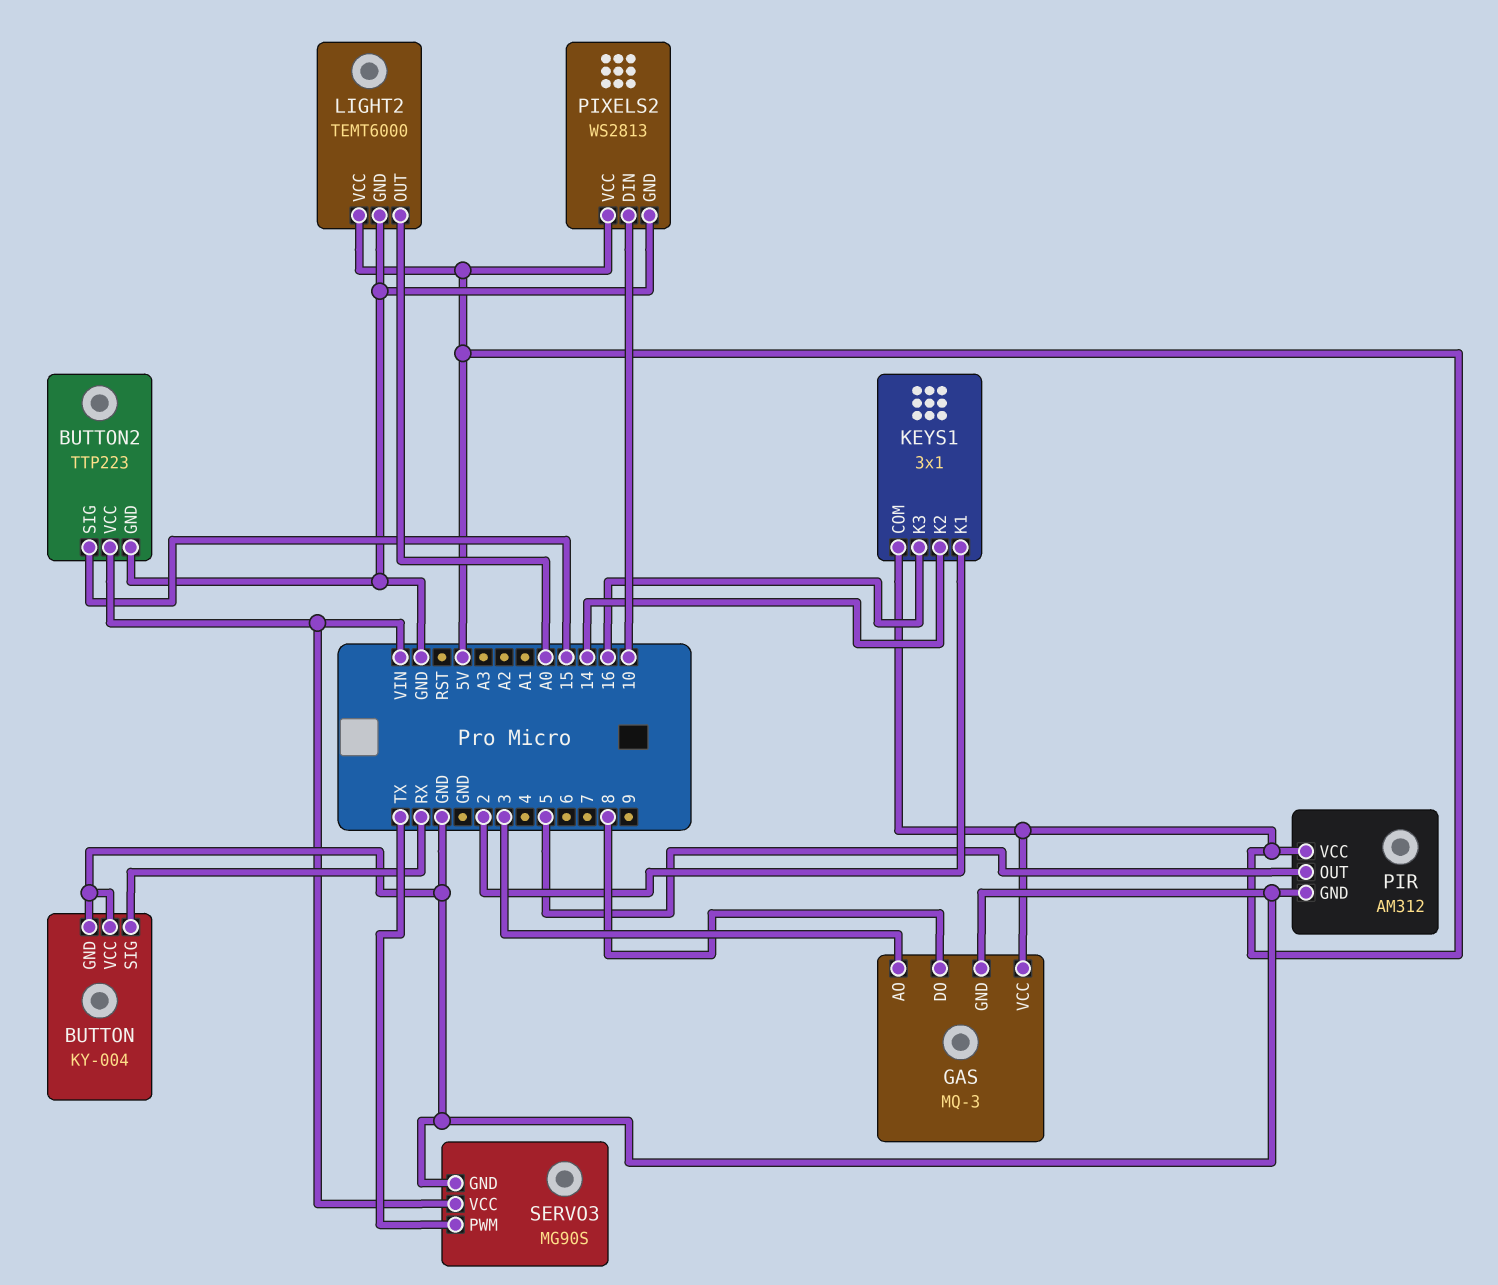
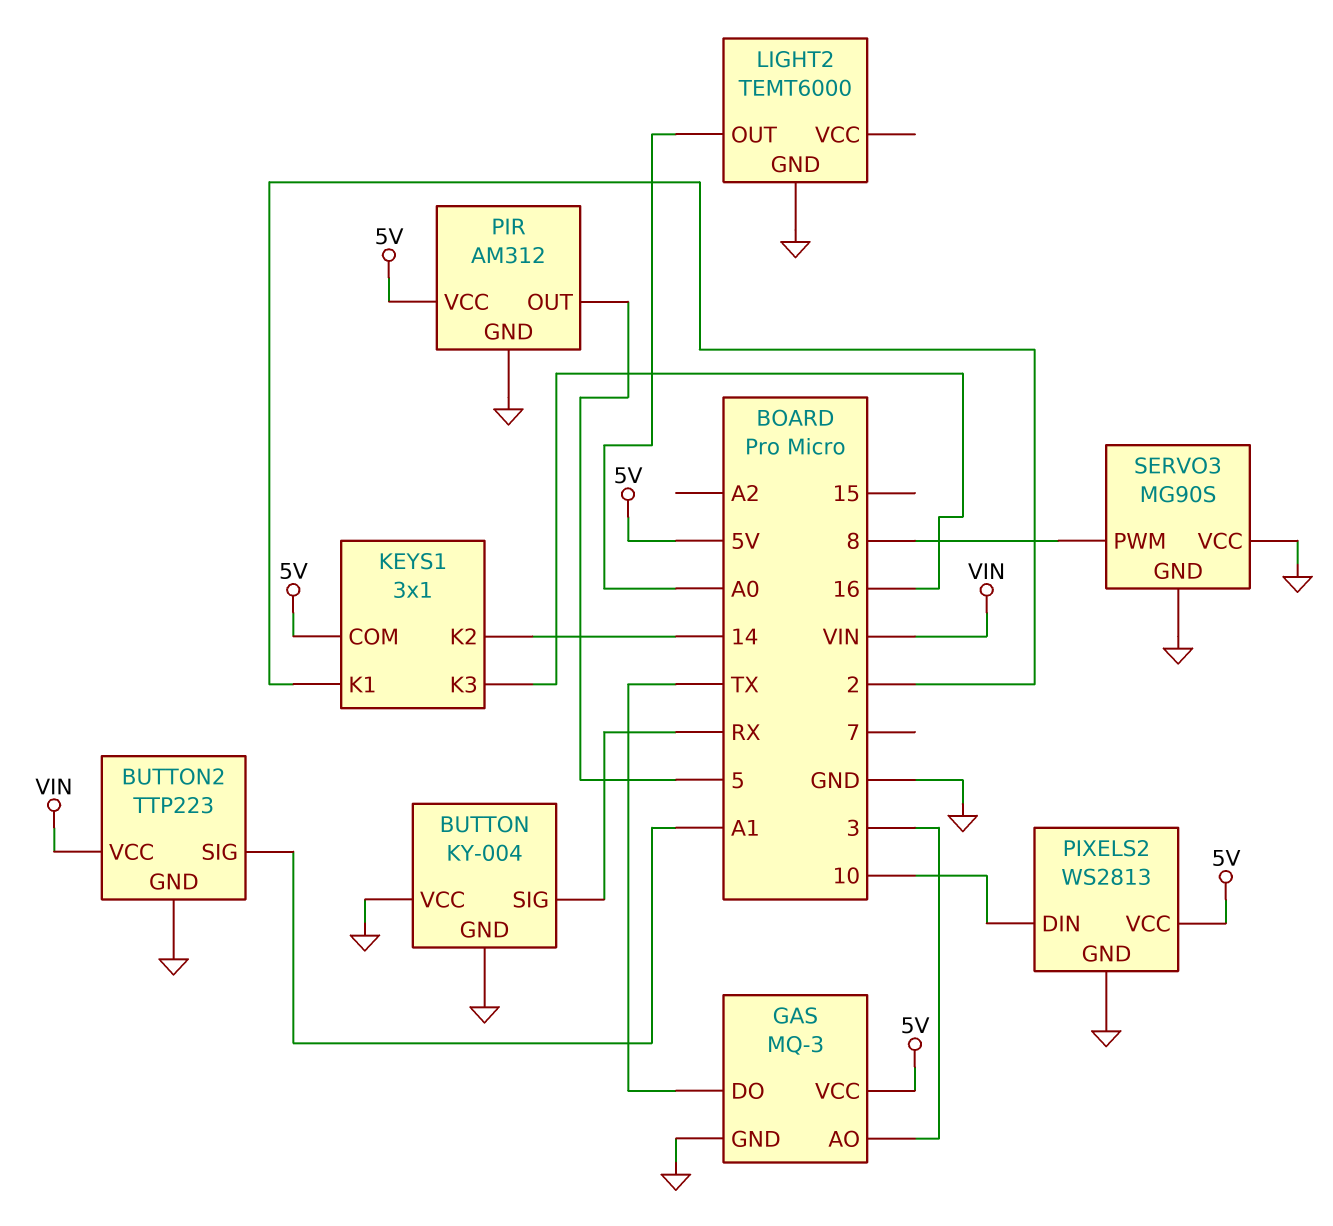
BUTTON2 pin SIG: 15 -> A1
GAS pin DO: 8 -> TX
LIGHT2 pin VCC: 5V -> none
SERVO3 pin PWM: TX -> 8
SERVO3 pin VCC: VIN -> GND

